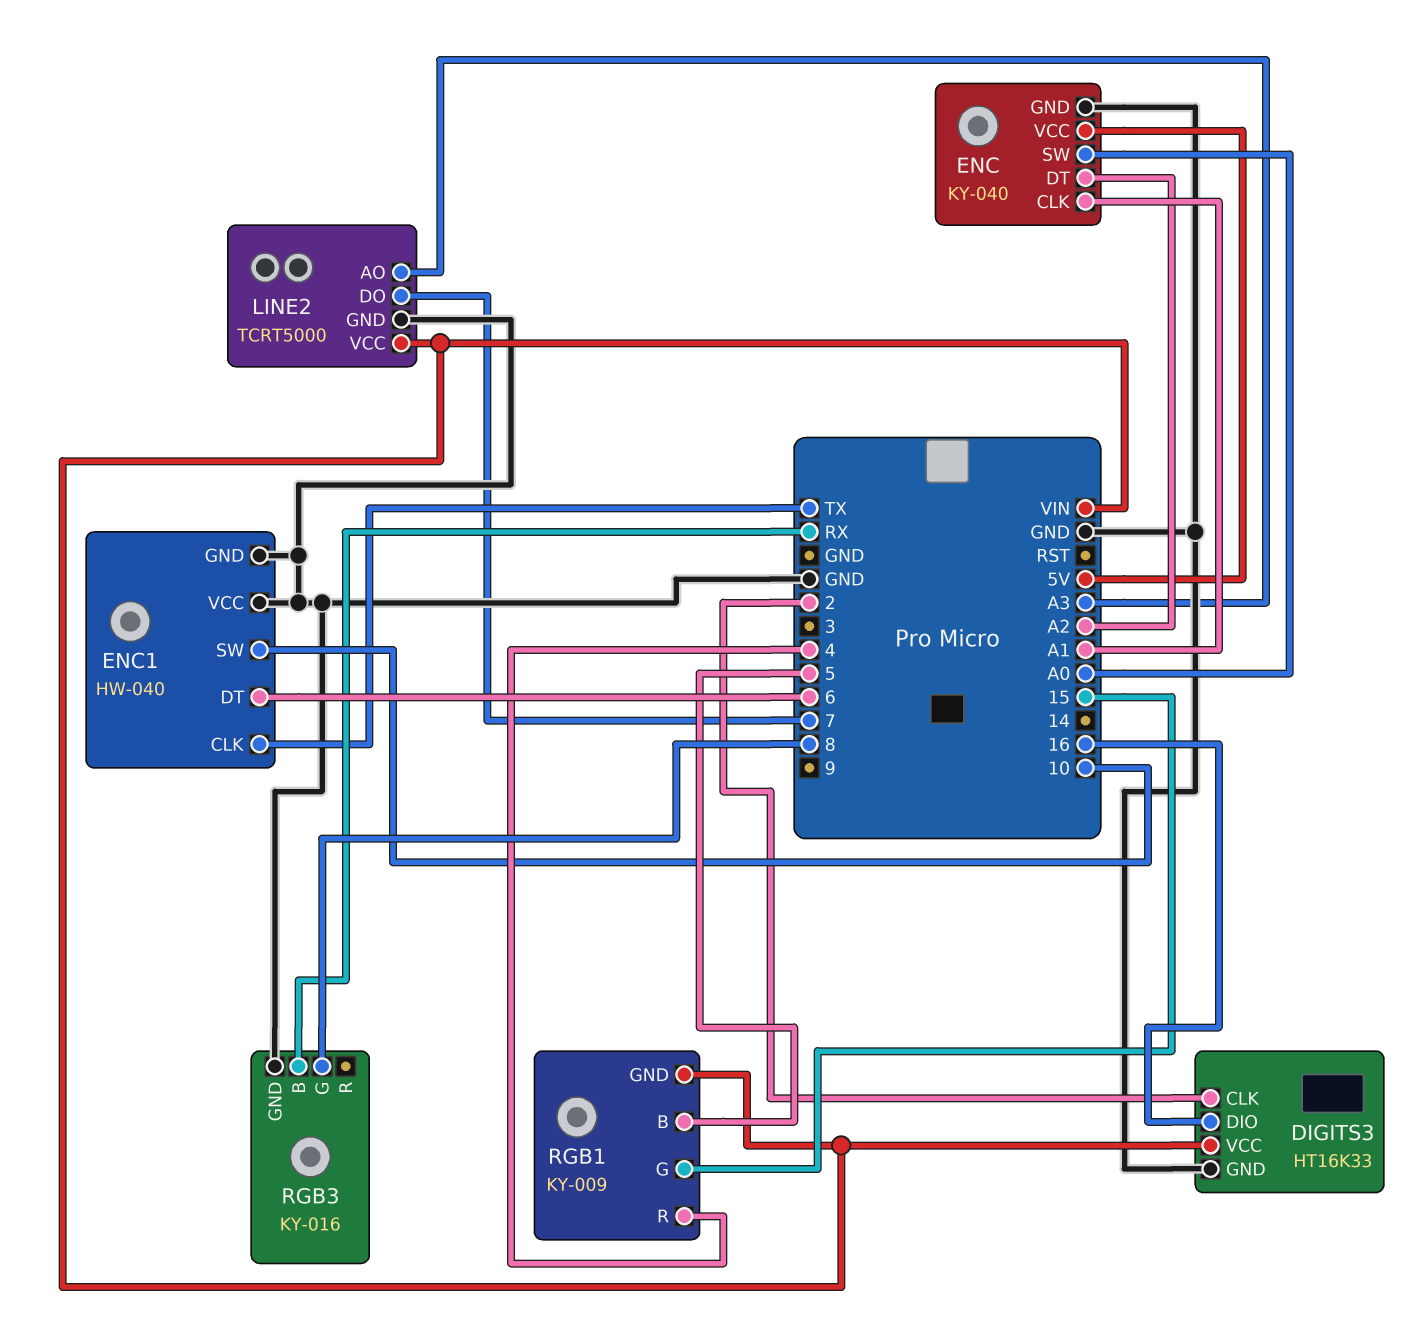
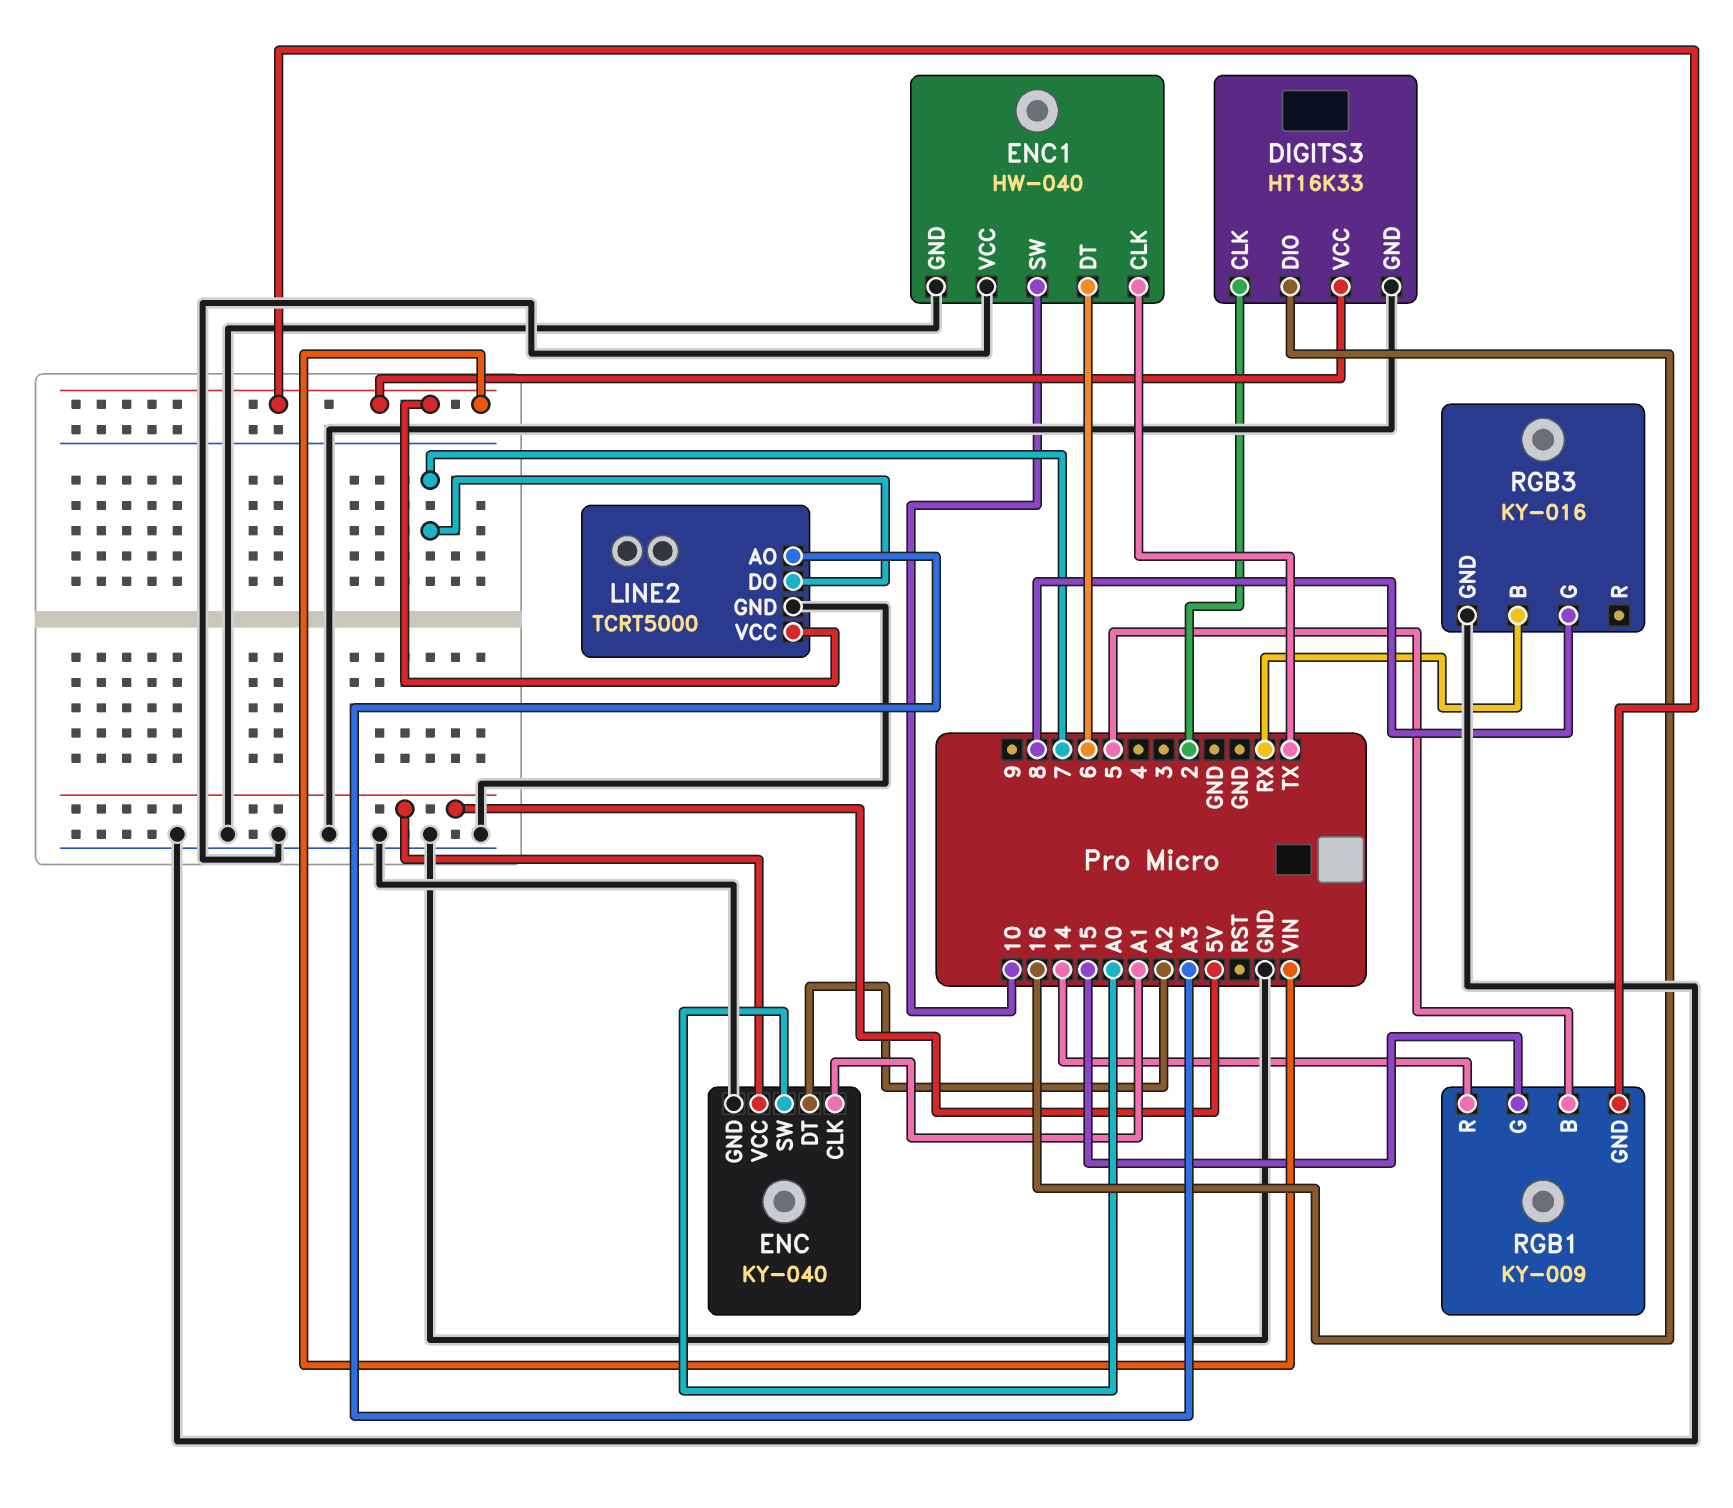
RGB1 pin R: 4 -> 14

